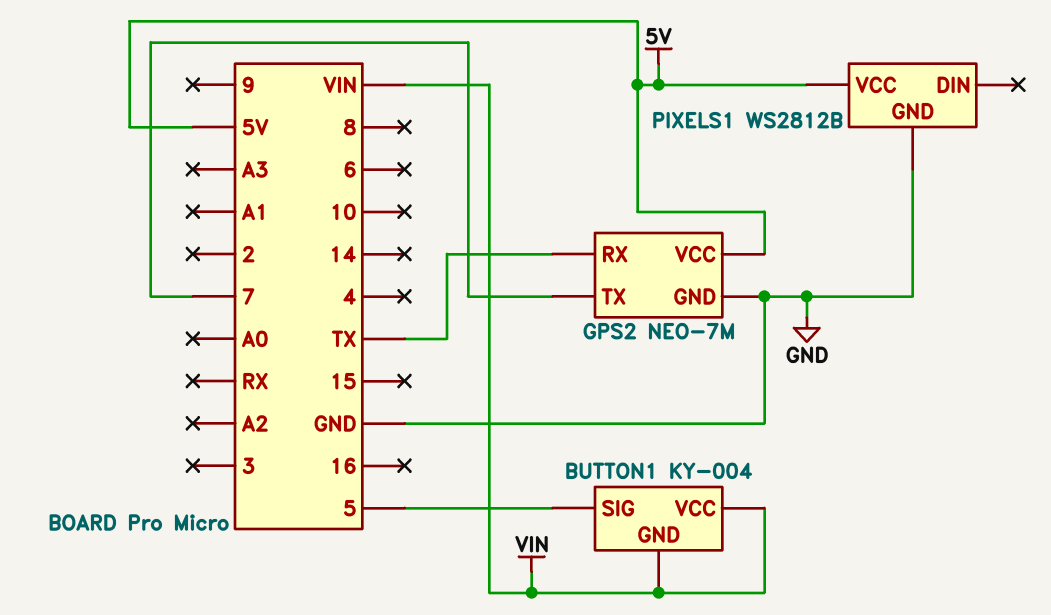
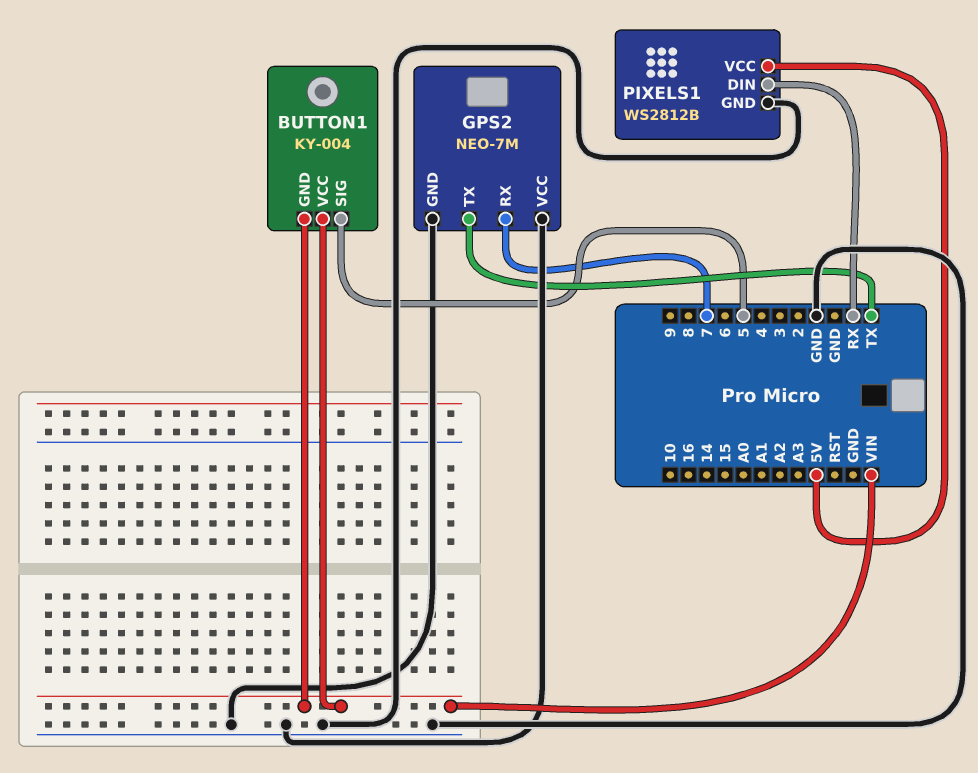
GPS2 pin RX: TX -> 7
GPS2 pin TX: 7 -> TX
GPS2 pin VCC: 5V -> GND
PIXELS1 pin DIN: none -> RX

